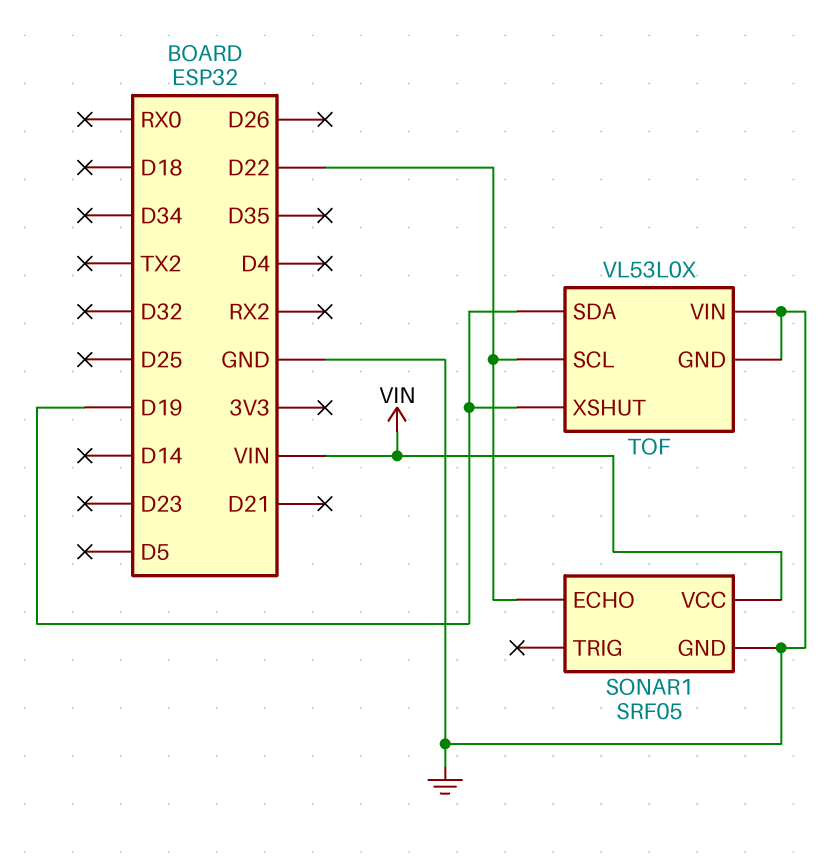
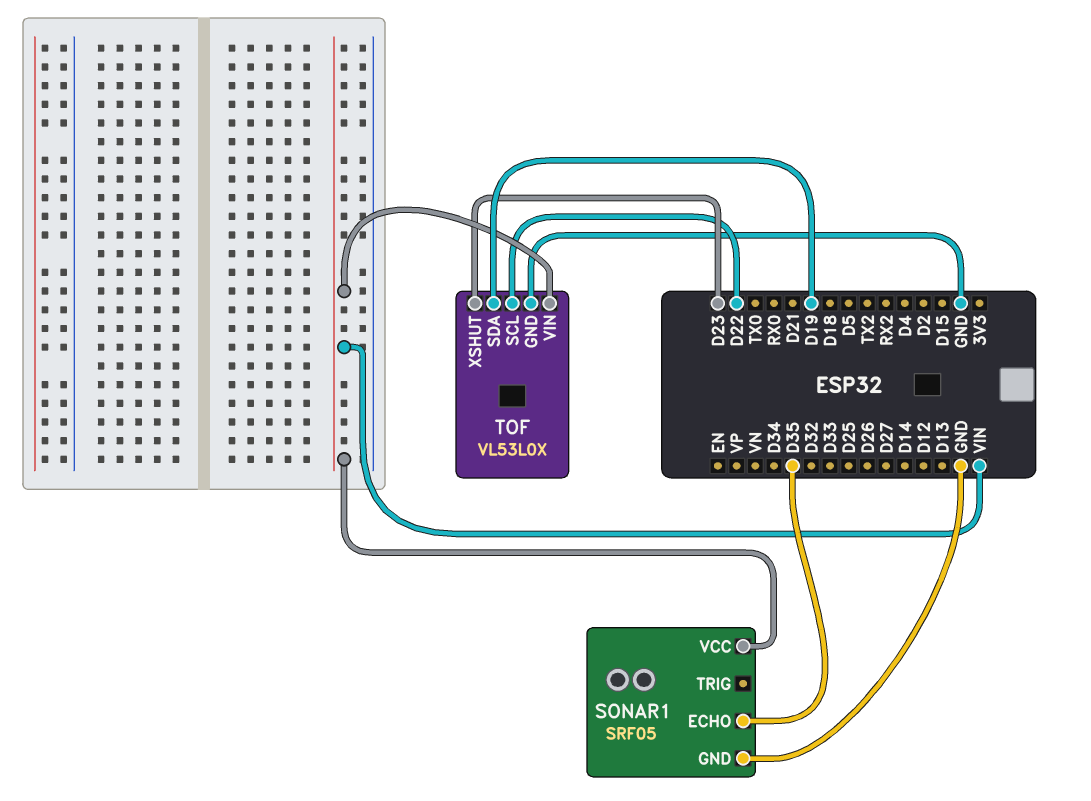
SONAR1 pin ECHO: D22 -> D35
TOF pin VIN: GND -> VIN
TOF pin XSHUT: D19 -> D23

